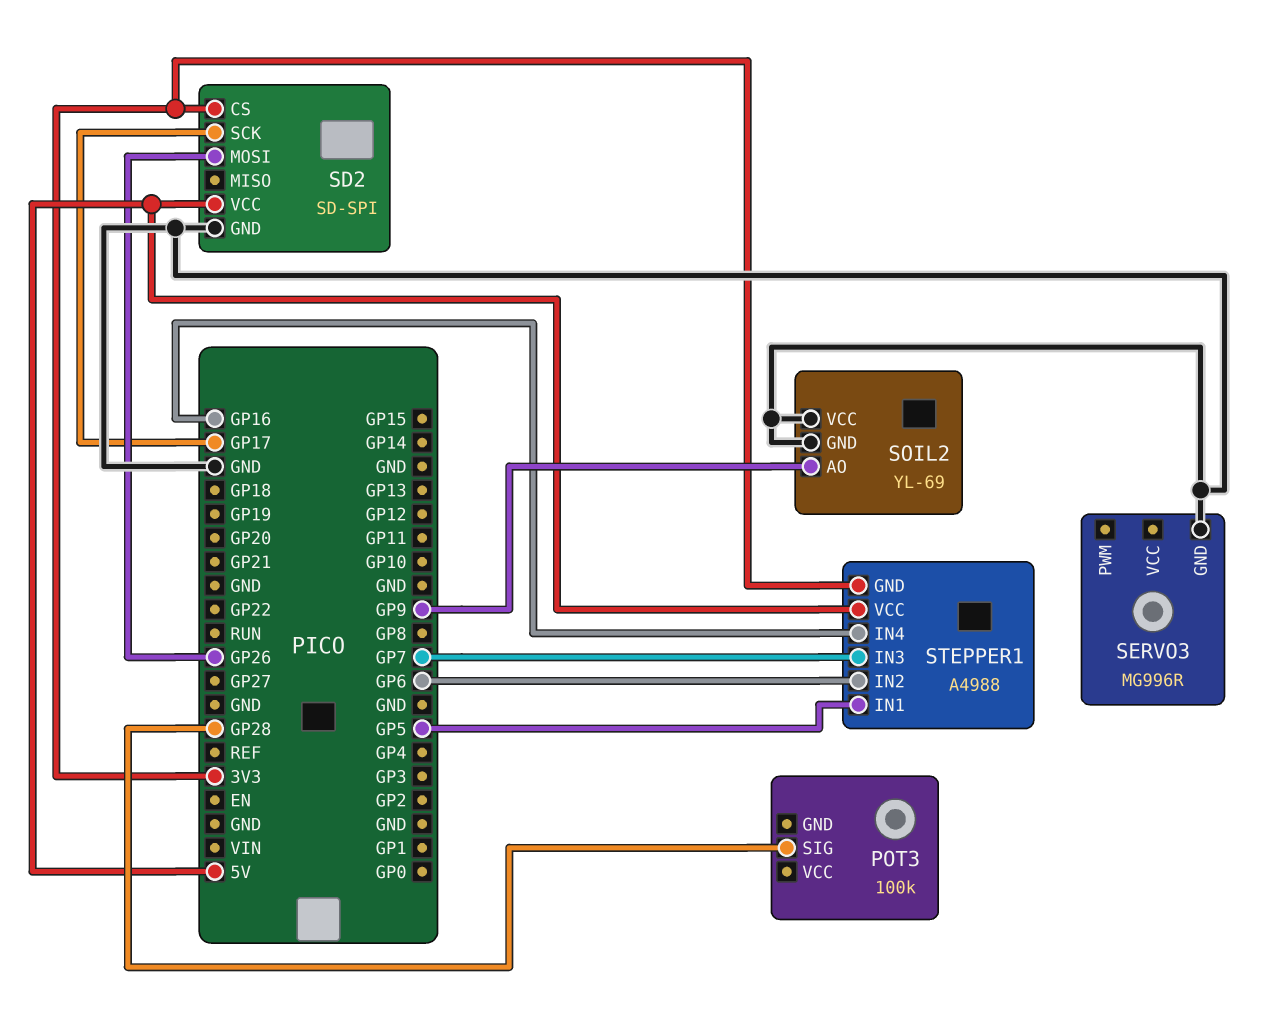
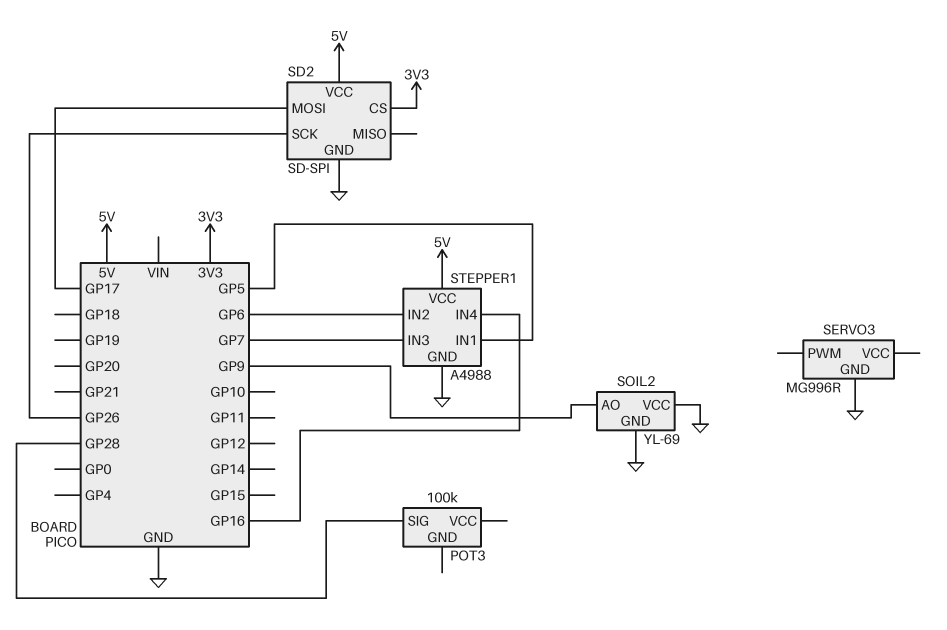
SD2 pin MOSI: GP26 -> GP17
SD2 pin SCK: GP17 -> GP26
STEPPER1 pin GND: 3V3 -> GND

